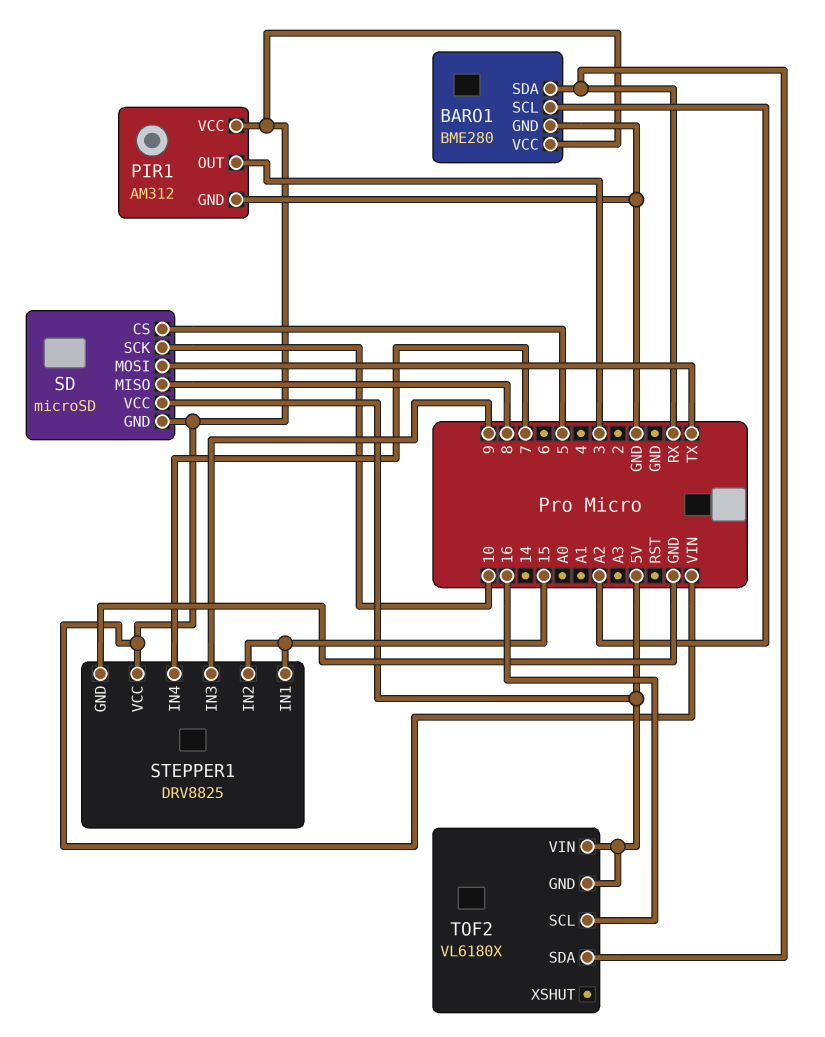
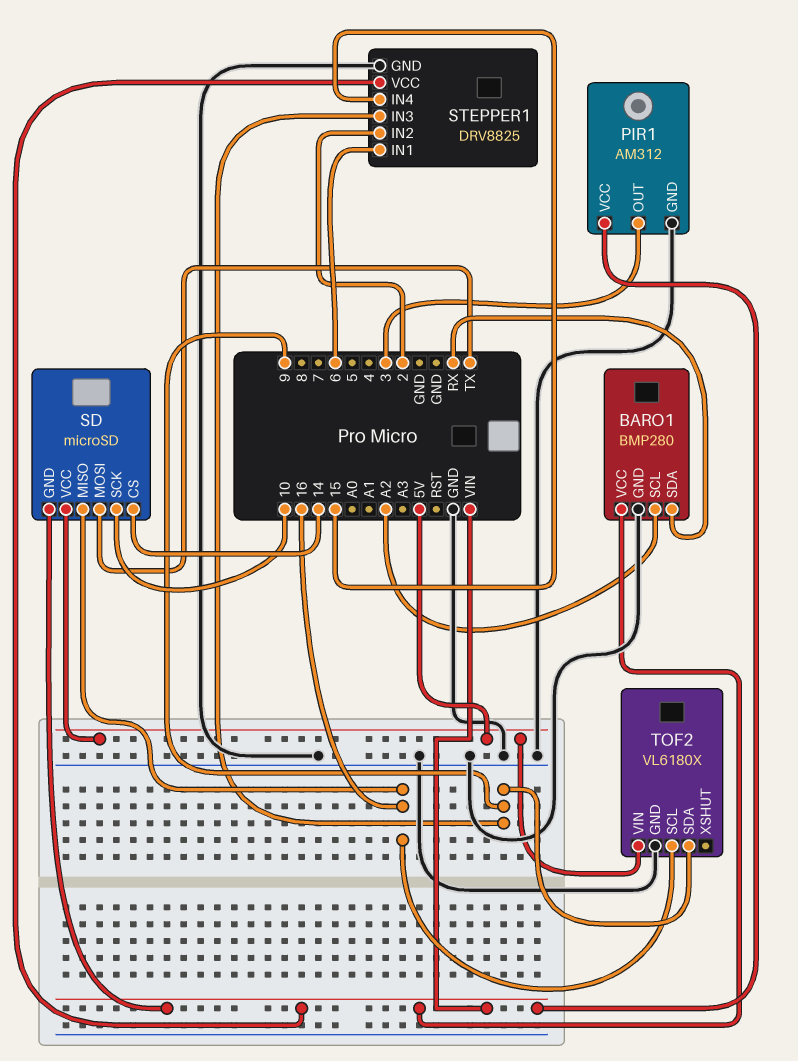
BARO1: BME280 -> BMP280
SD pin CS: 5 -> 14
SD pin MISO: 8 -> 16
STEPPER1 pin IN1: 15 -> 6
STEPPER1 pin IN2: 15 -> 2
STEPPER1 pin IN4: 7 -> 15
TOF2 pin GND: 5V -> GND
TOF2 pin SDA: RX -> 9

